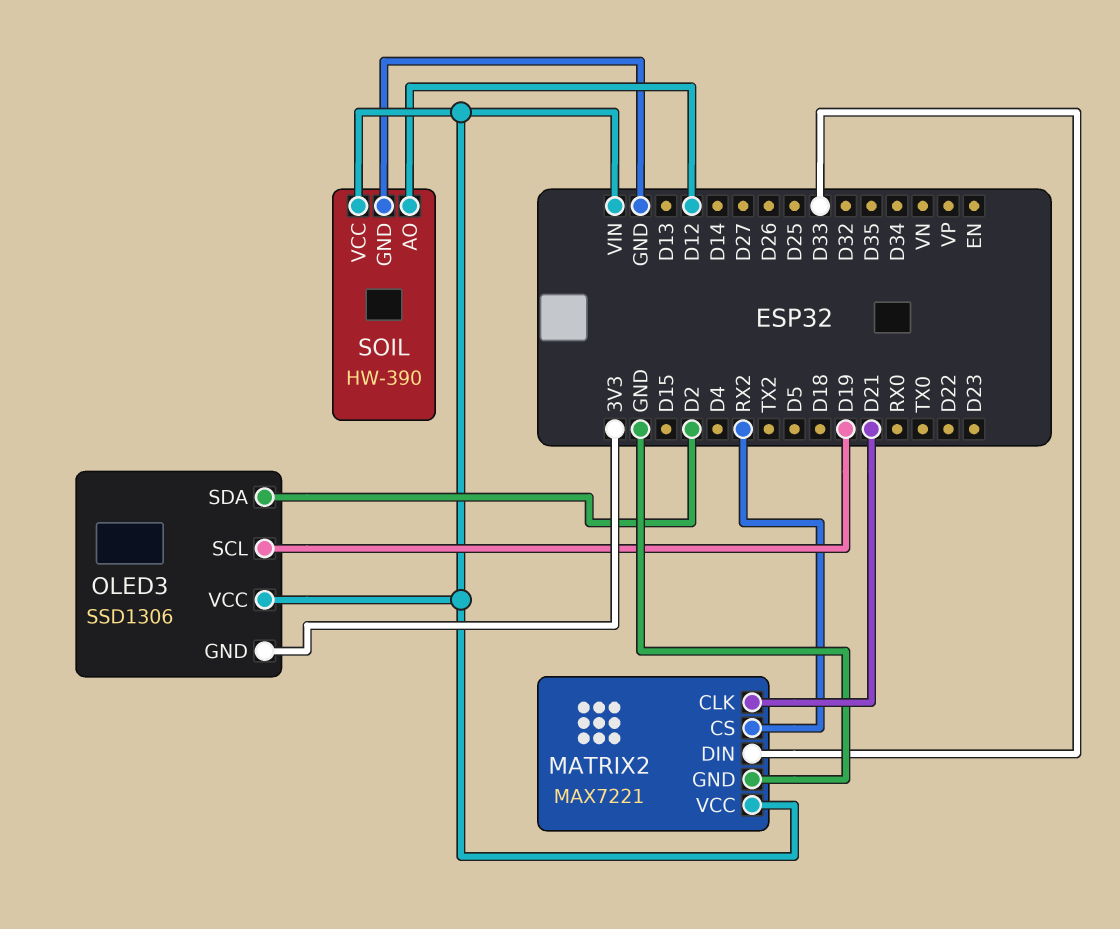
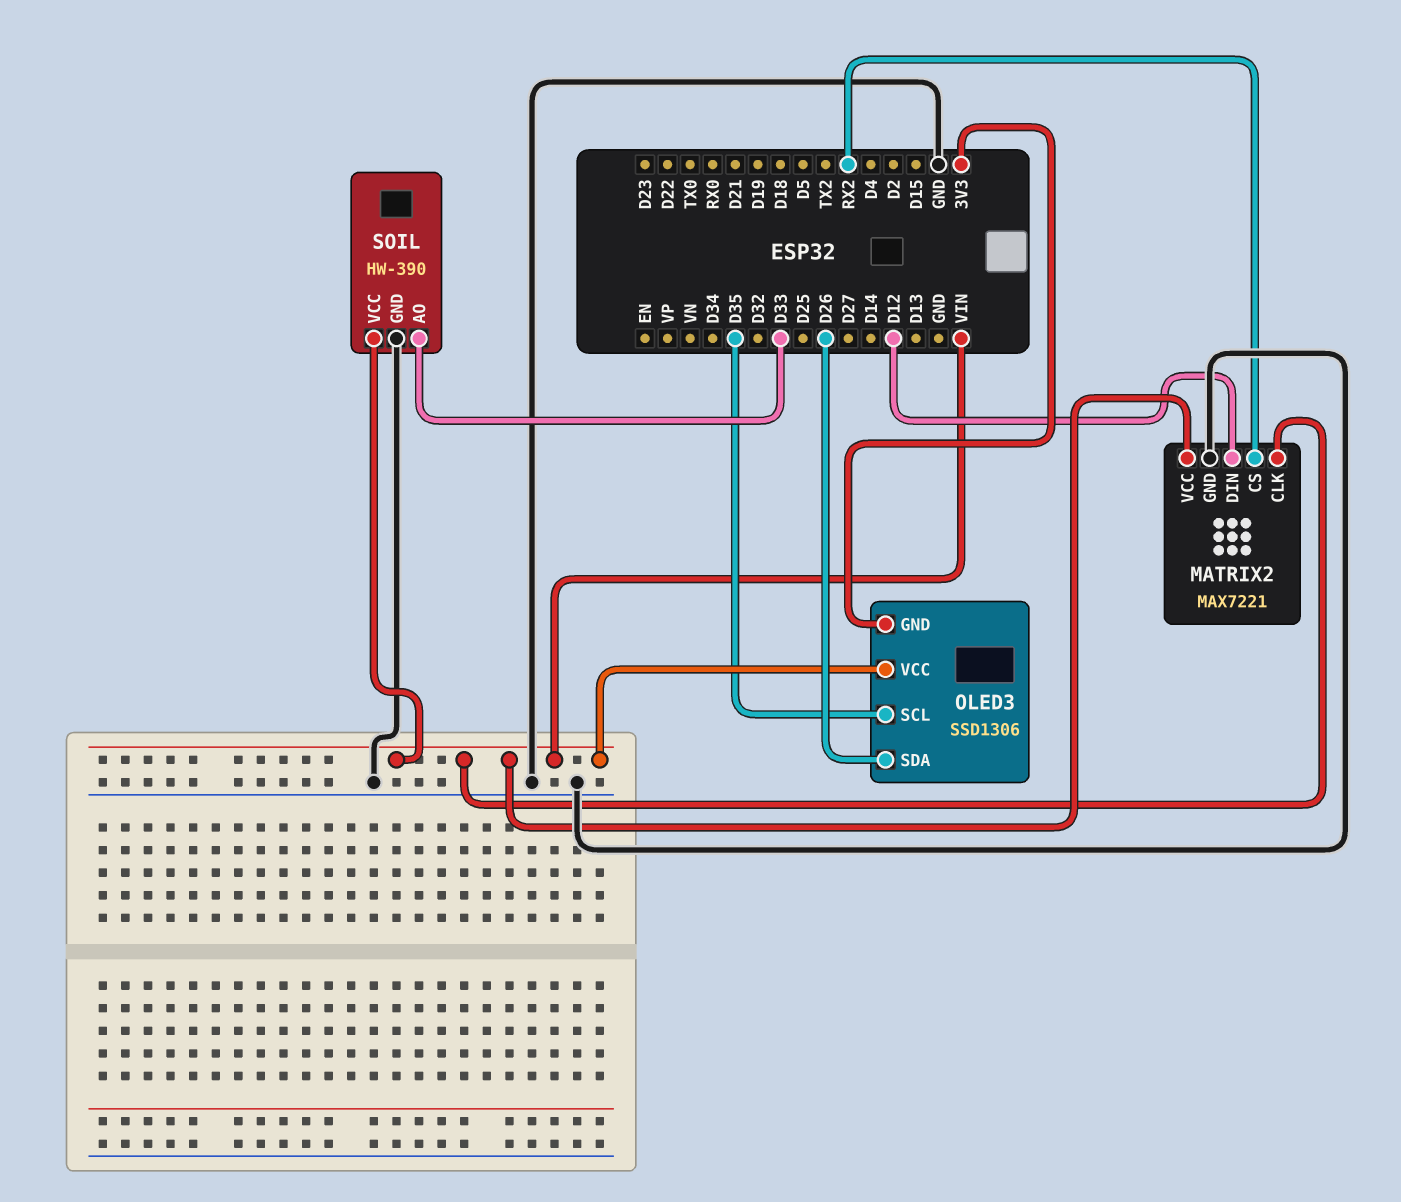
MATRIX2 pin CLK: D21 -> VIN
MATRIX2 pin DIN: D33 -> D12
OLED3 pin SCL: D19 -> D35
OLED3 pin SDA: D2 -> D26
SOIL pin AO: D12 -> D33

